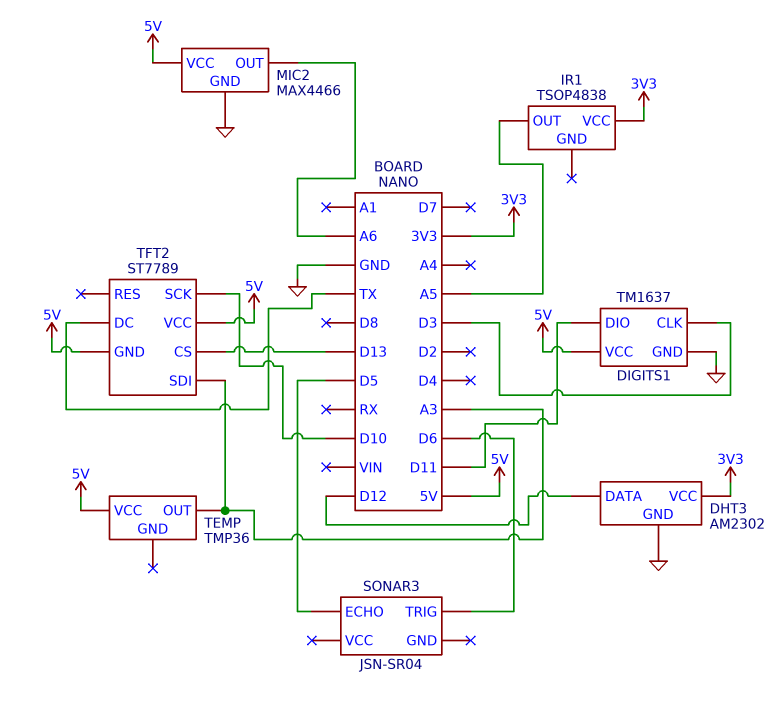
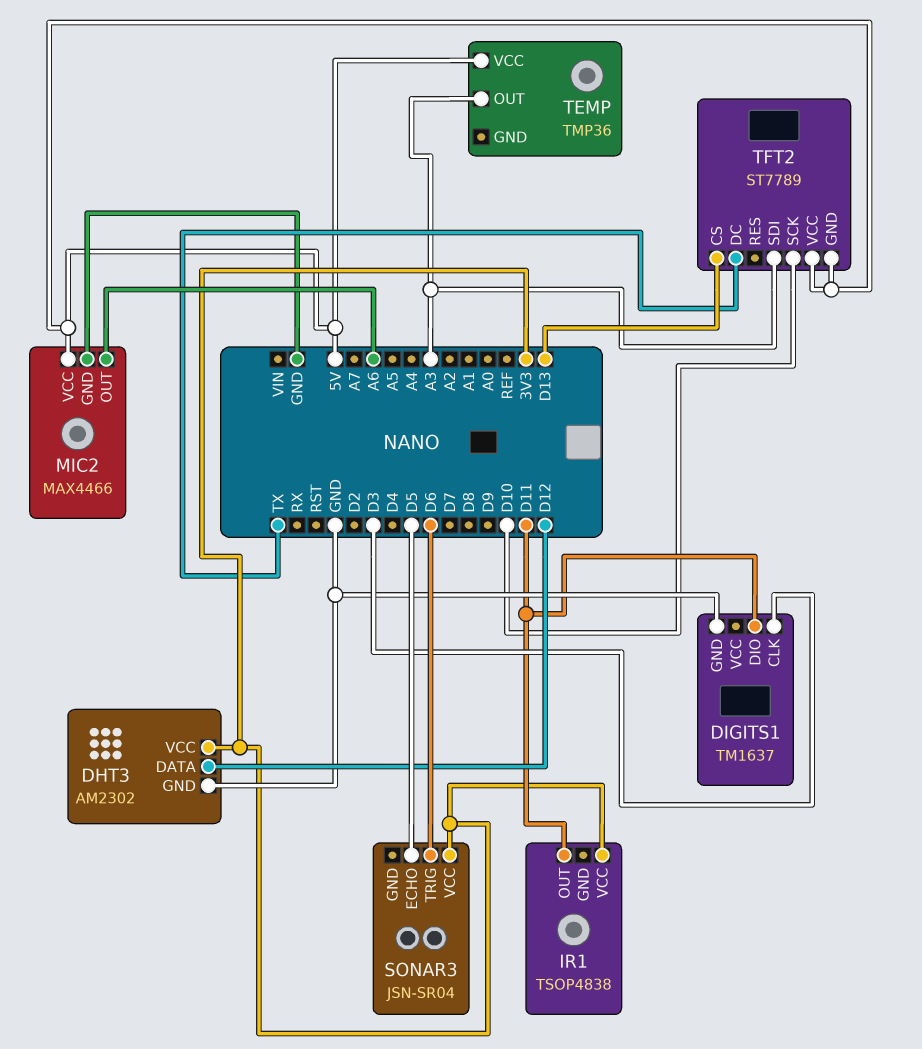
DIGITS1 pin VCC: 5V -> none
IR1 pin OUT: A5 -> D11
SONAR3 pin VCC: none -> 3V3

